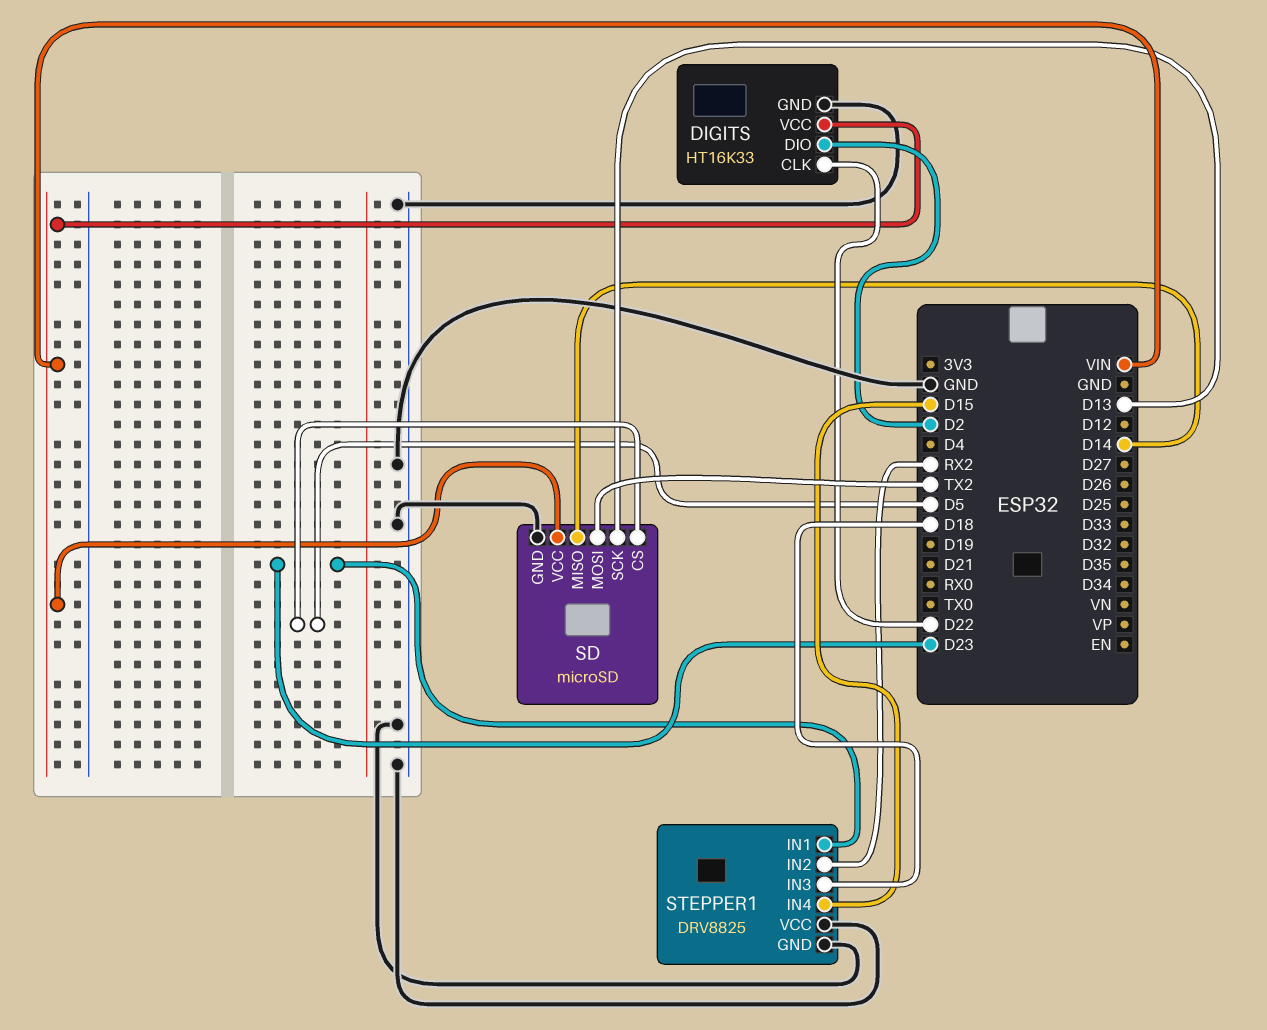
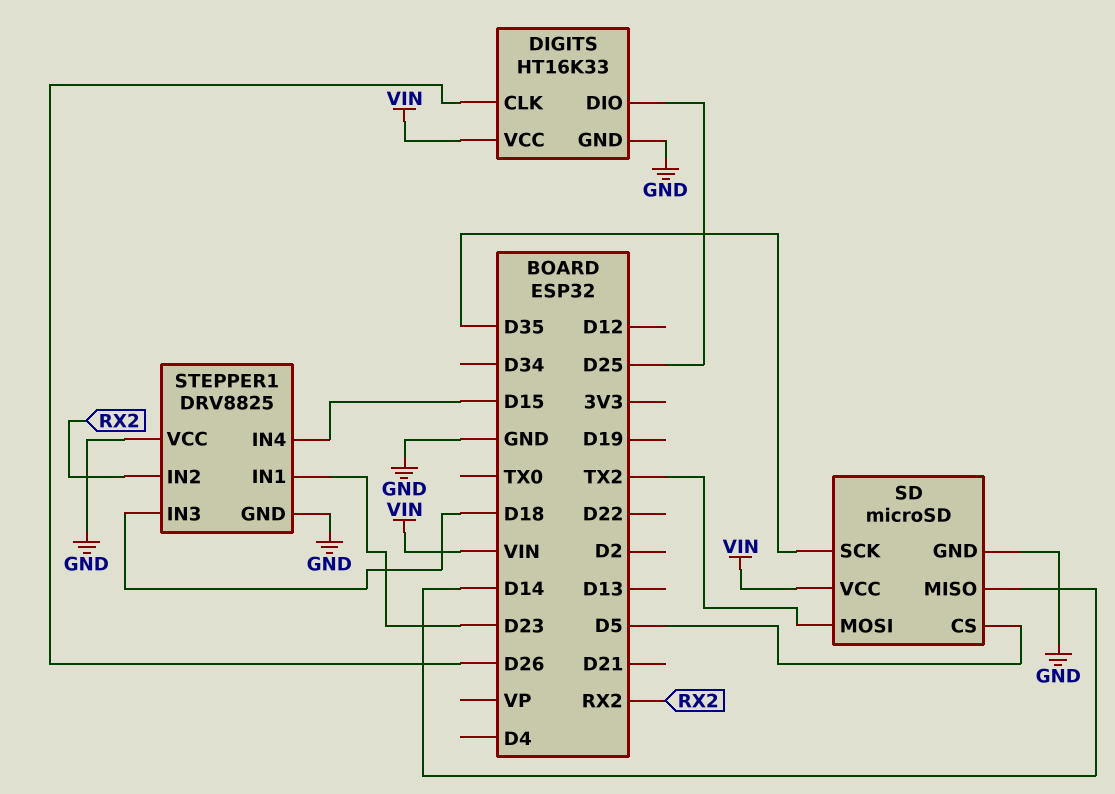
DIGITS pin CLK: D22 -> D26
DIGITS pin DIO: D2 -> D25
SD pin SCK: D13 -> D35

